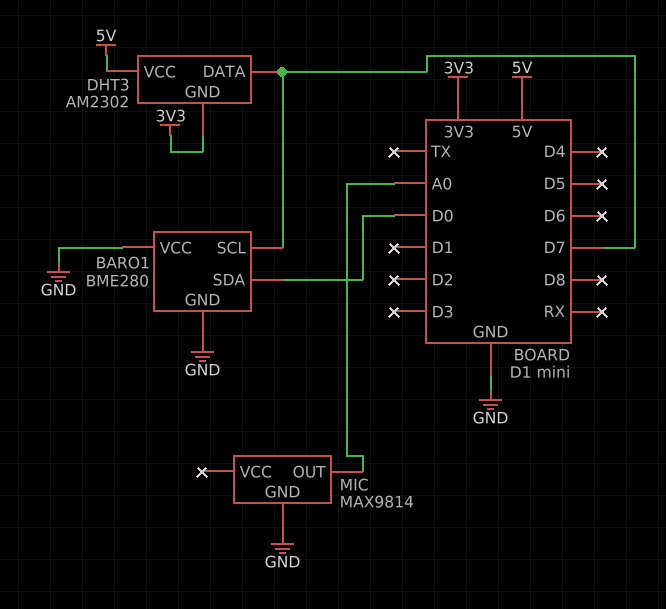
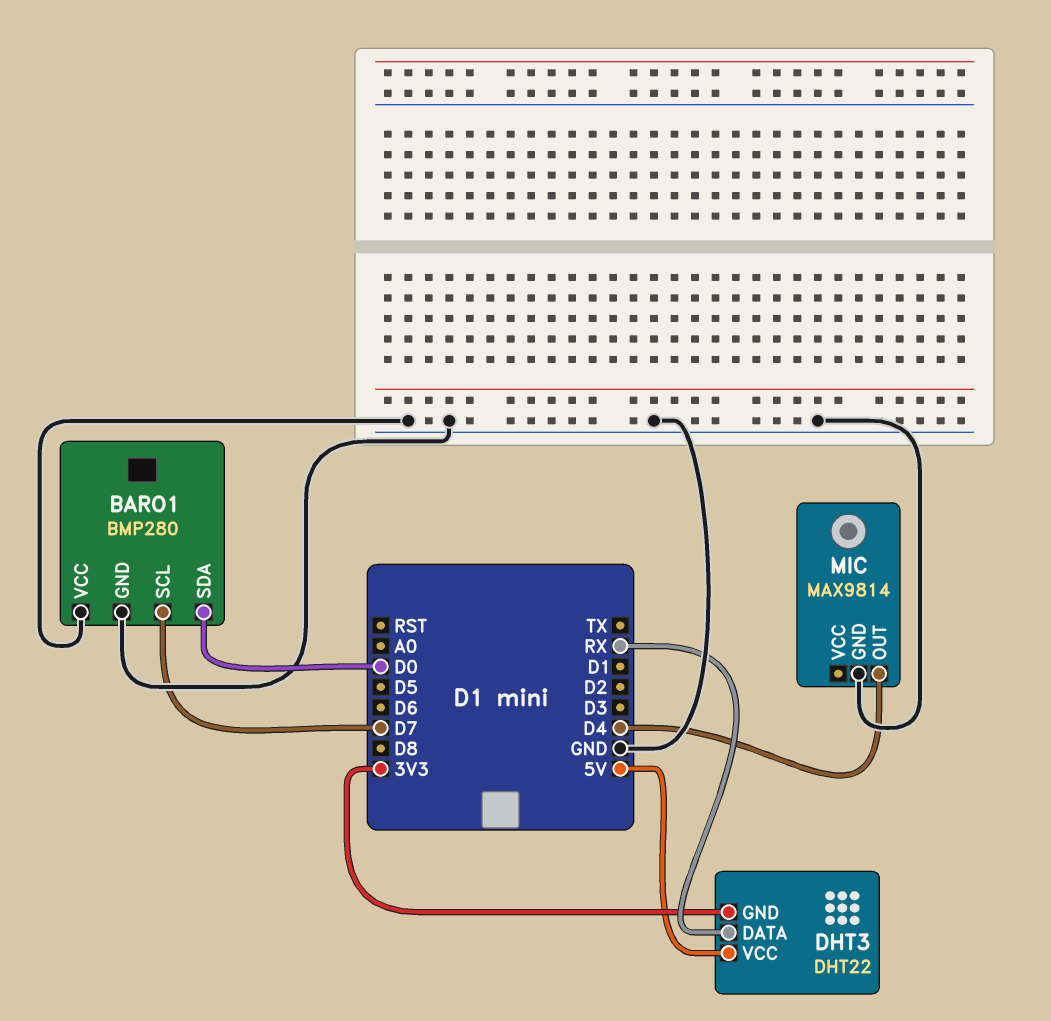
BARO1: BME280 -> BMP280
DHT3: AM2302 -> DHT22
DHT3 pin DATA: D7 -> RX
MIC pin OUT: A0 -> D4

